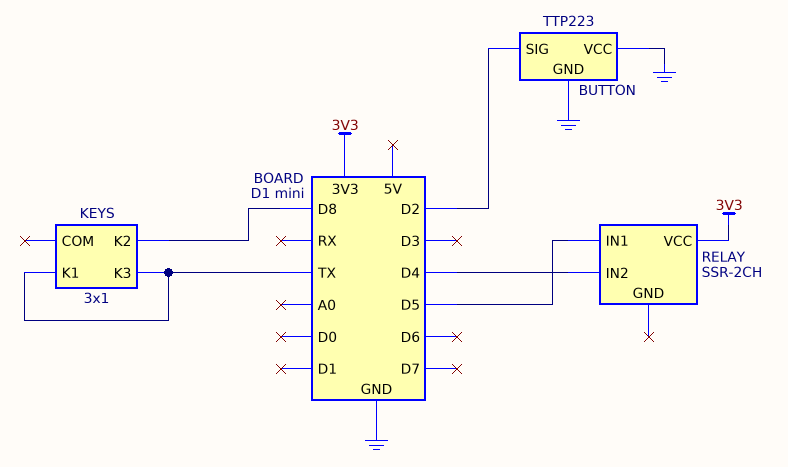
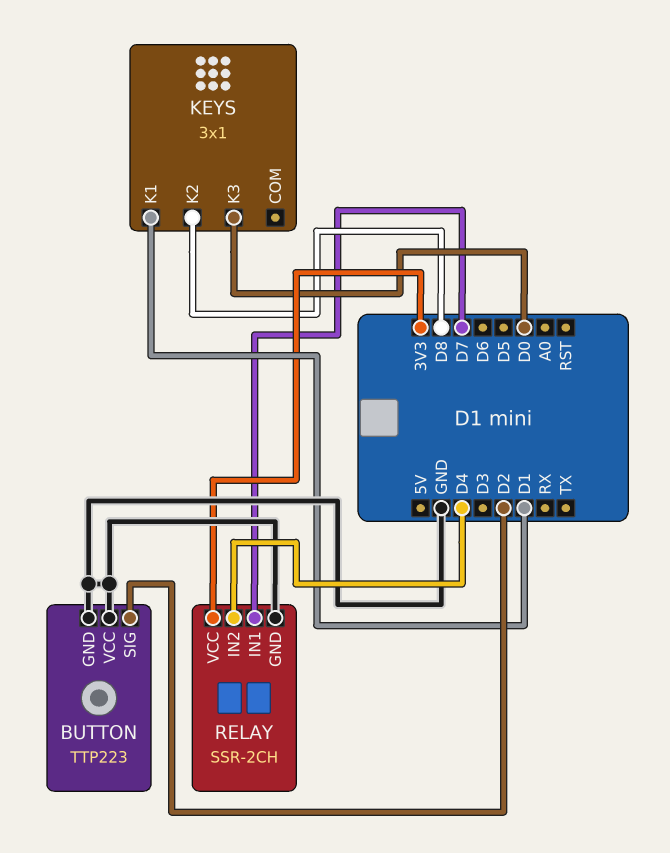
KEYS pin K1: TX -> D1
KEYS pin K3: TX -> D0
RELAY pin GND: none -> GND
RELAY pin IN1: D5 -> D7

